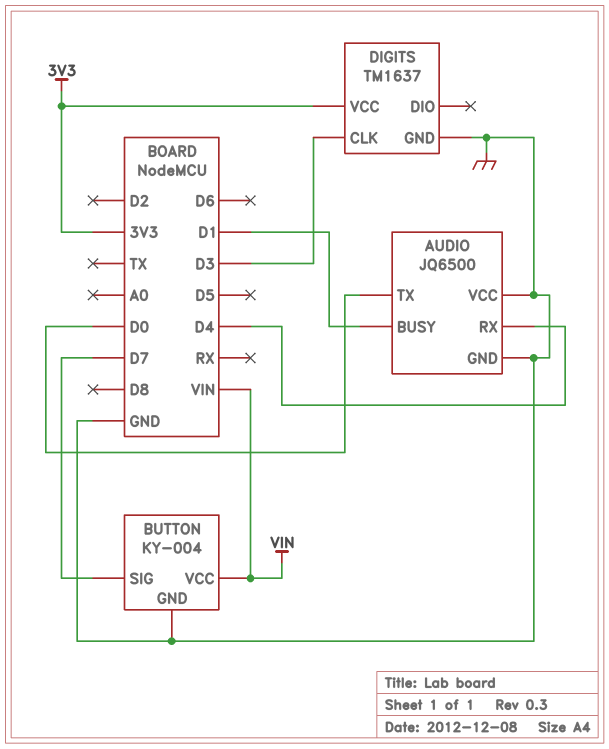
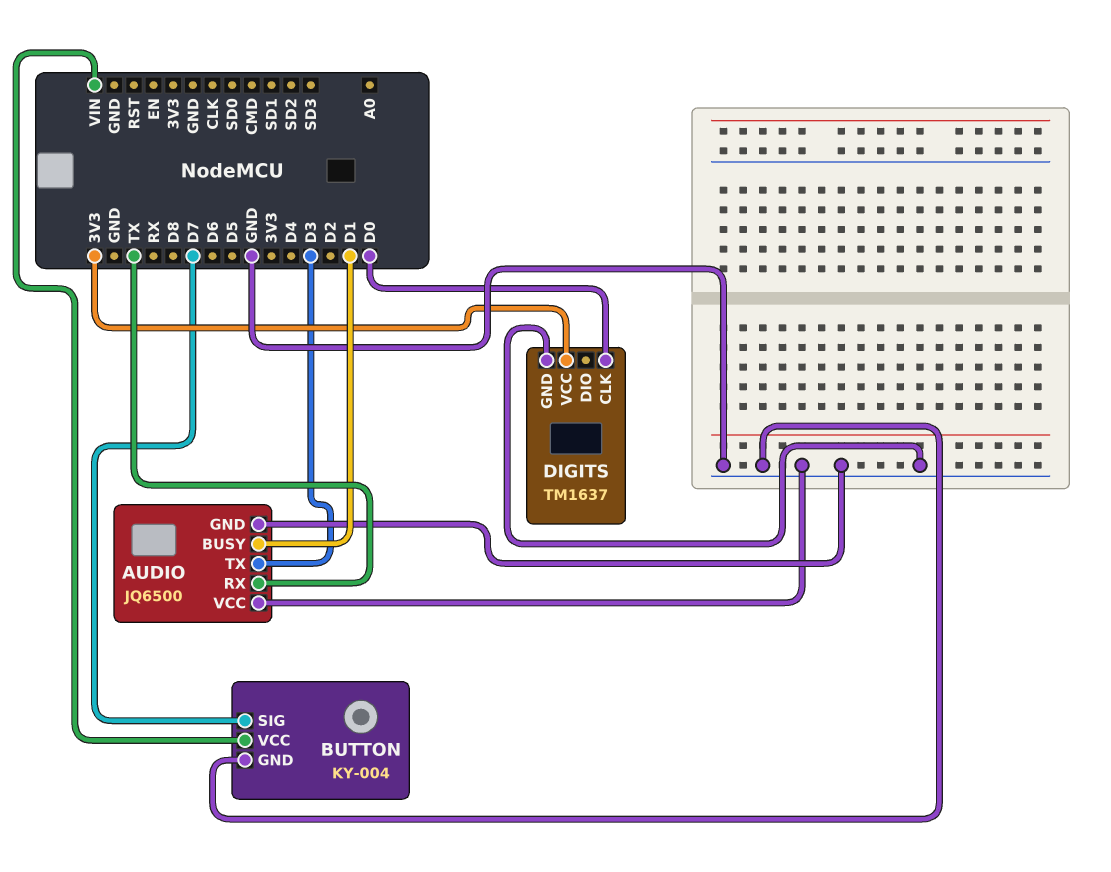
AUDIO pin RX: D4 -> TX
AUDIO pin TX: D0 -> D3
DIGITS pin CLK: D3 -> D0

